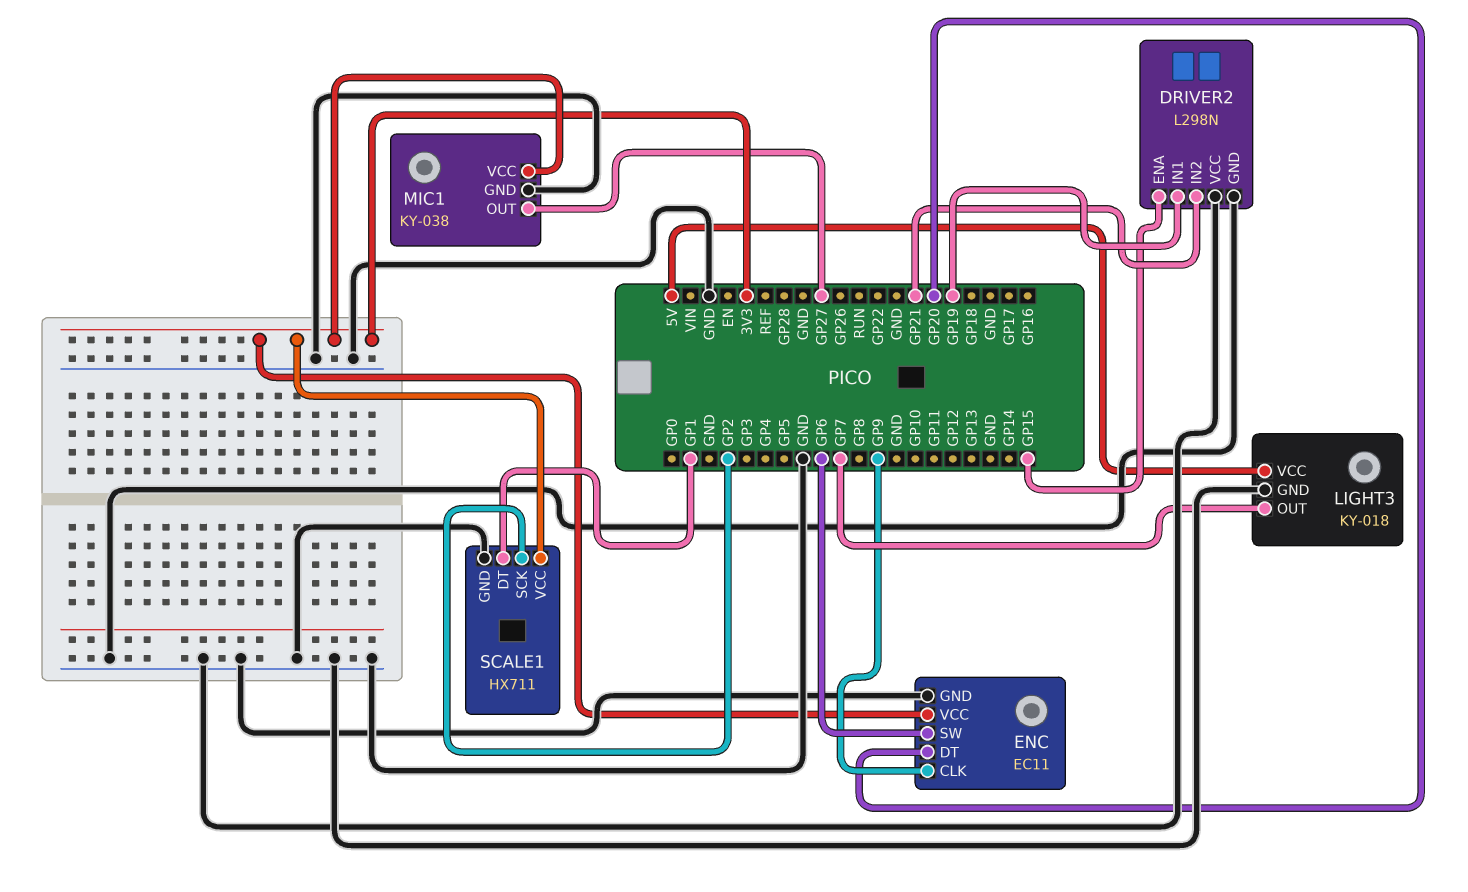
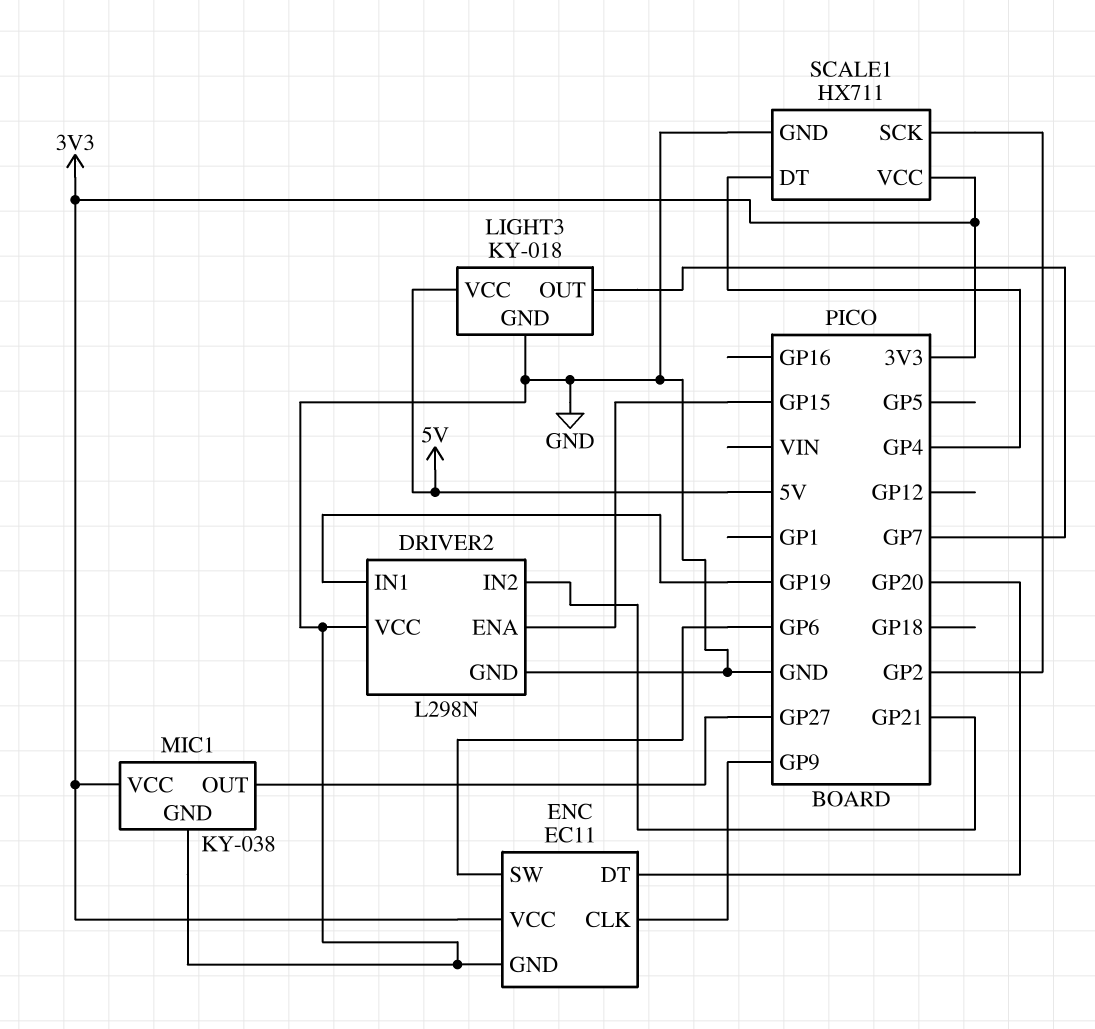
SCALE1 pin DT: GP1 -> GP4

